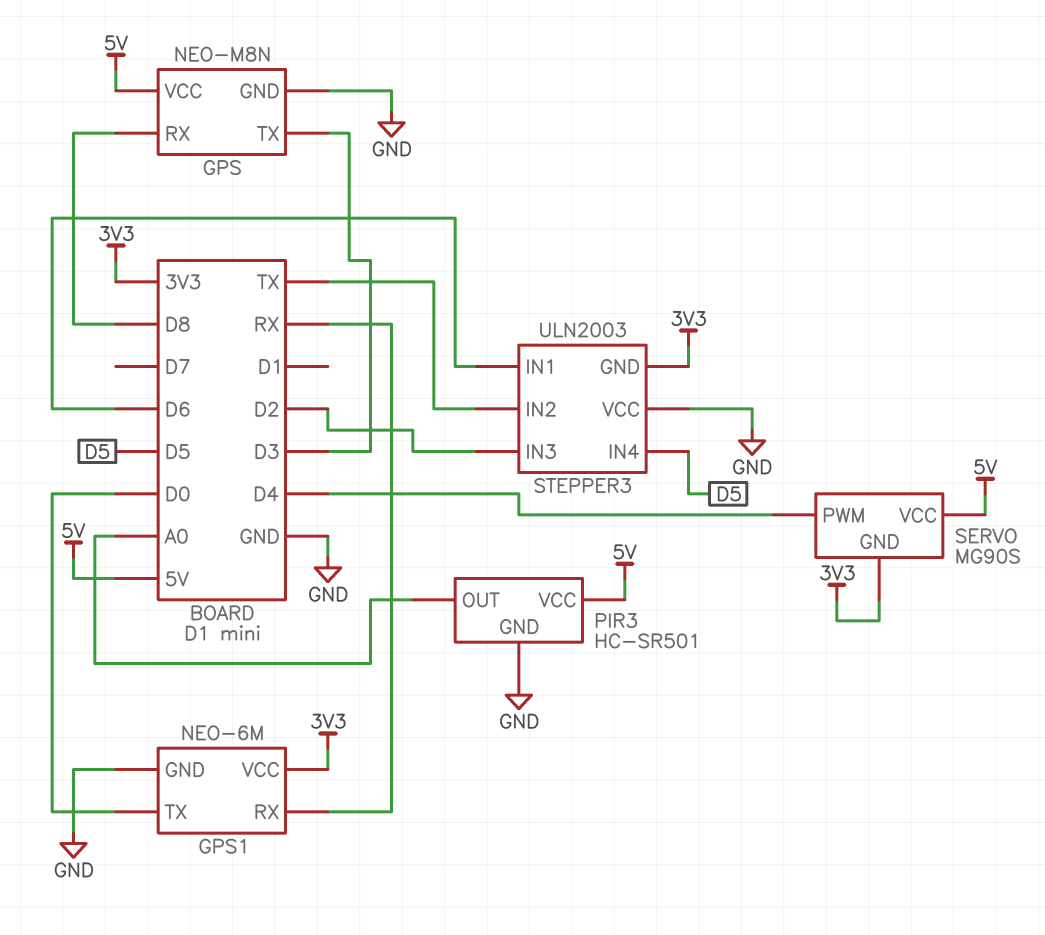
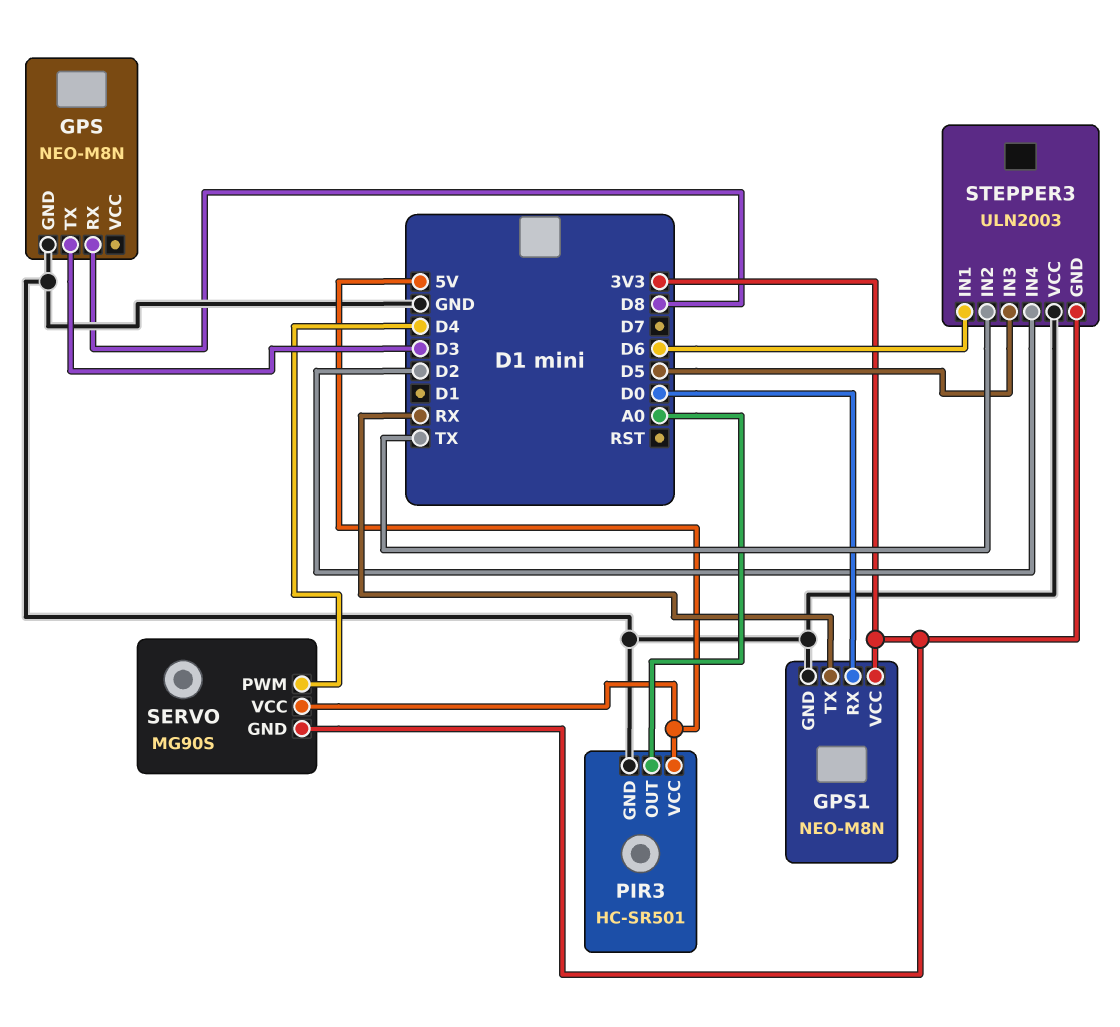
GPS pin VCC: 5V -> none
GPS1: NEO-6M -> NEO-M8N
GPS1 pin RX: RX -> D0
GPS1 pin TX: D0 -> RX
STEPPER3 pin IN3: D2 -> D5
STEPPER3 pin IN4: D5 -> D2

